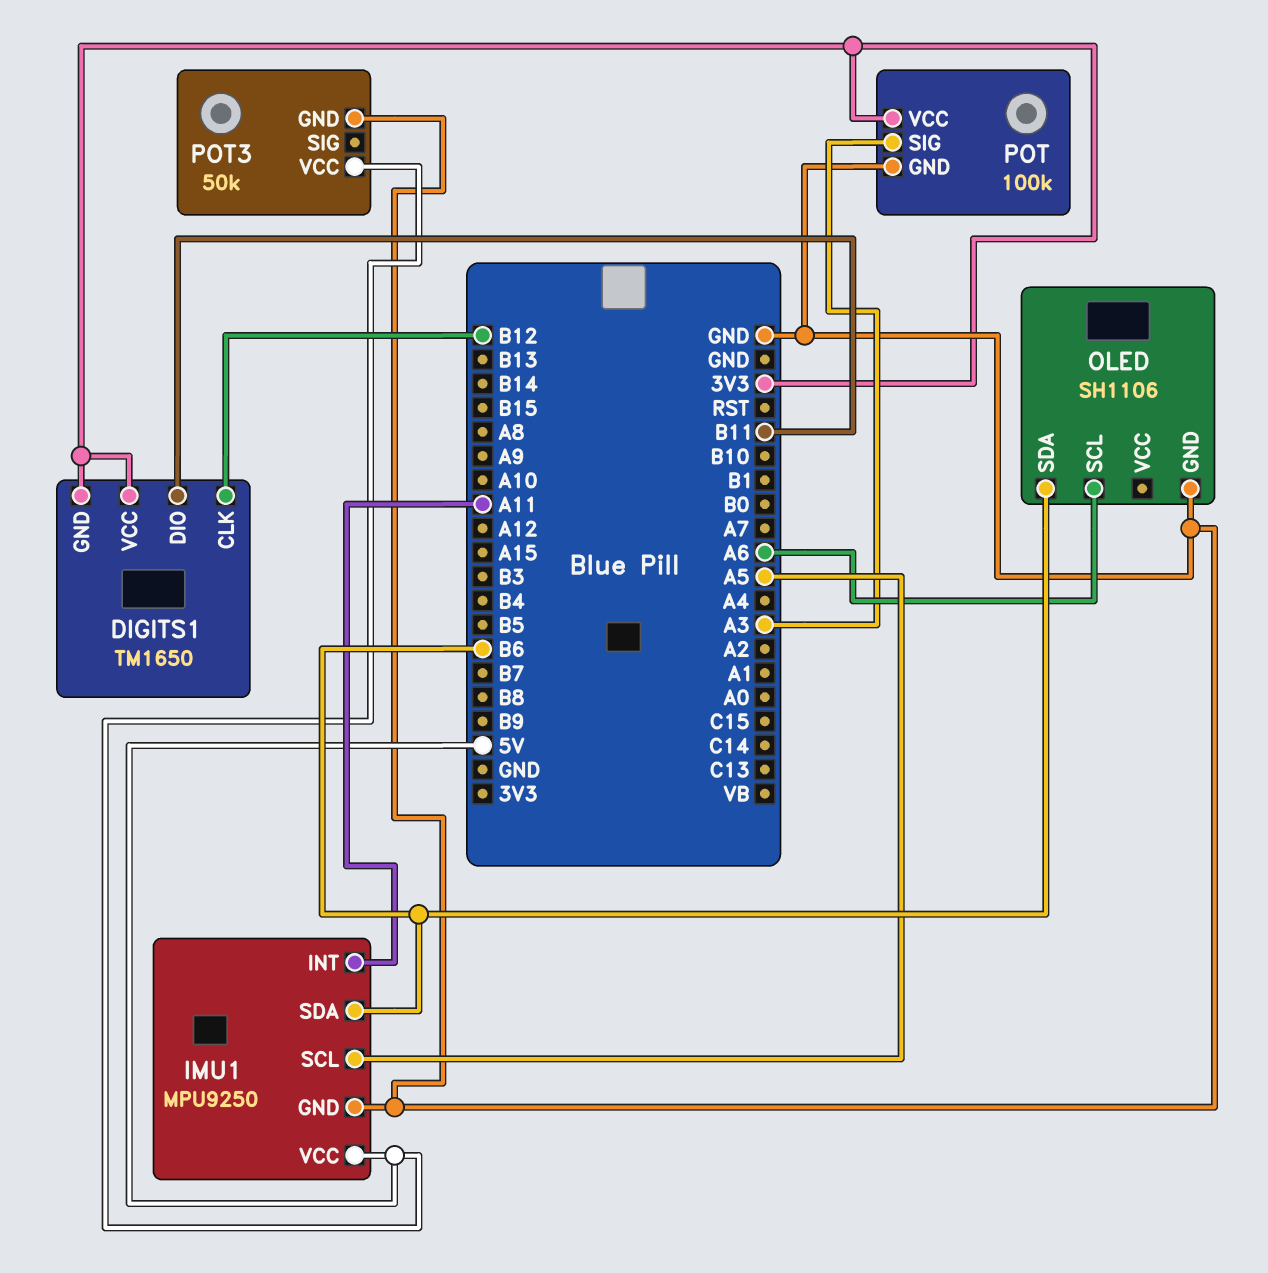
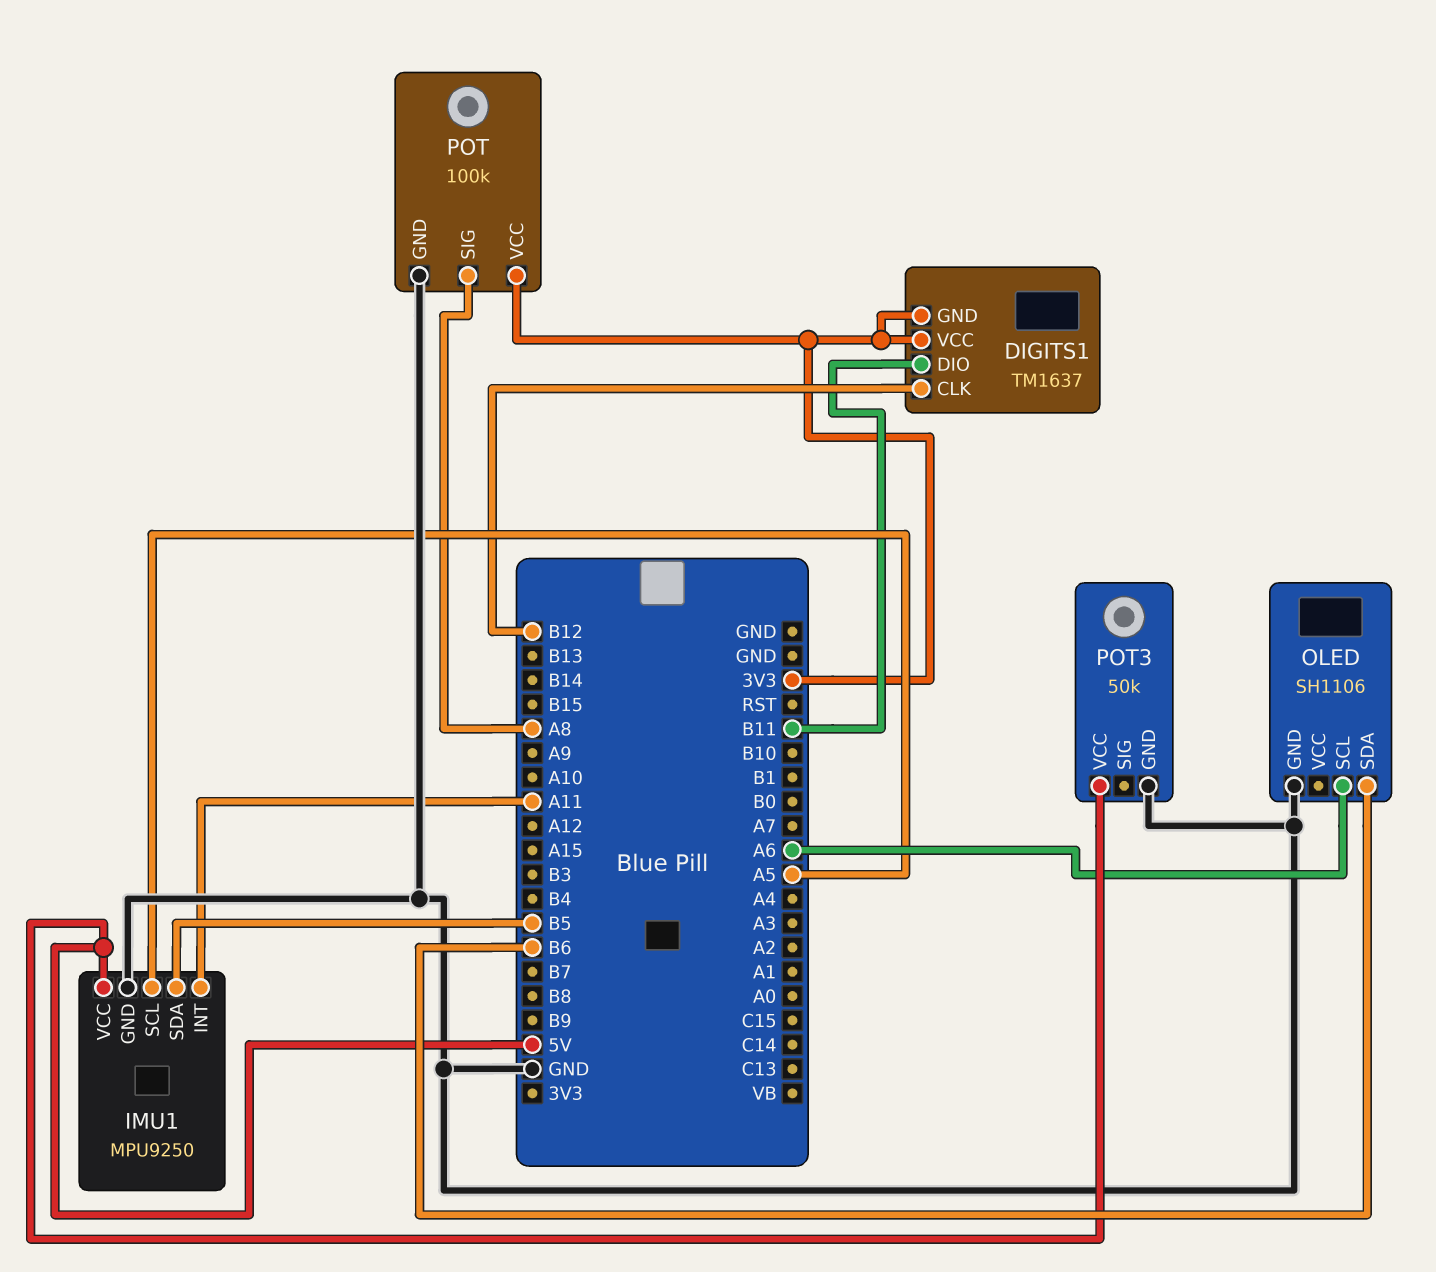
DIGITS1: TM1650 -> TM1637
IMU1 pin SDA: B6 -> B5
POT pin SIG: A3 -> A8

